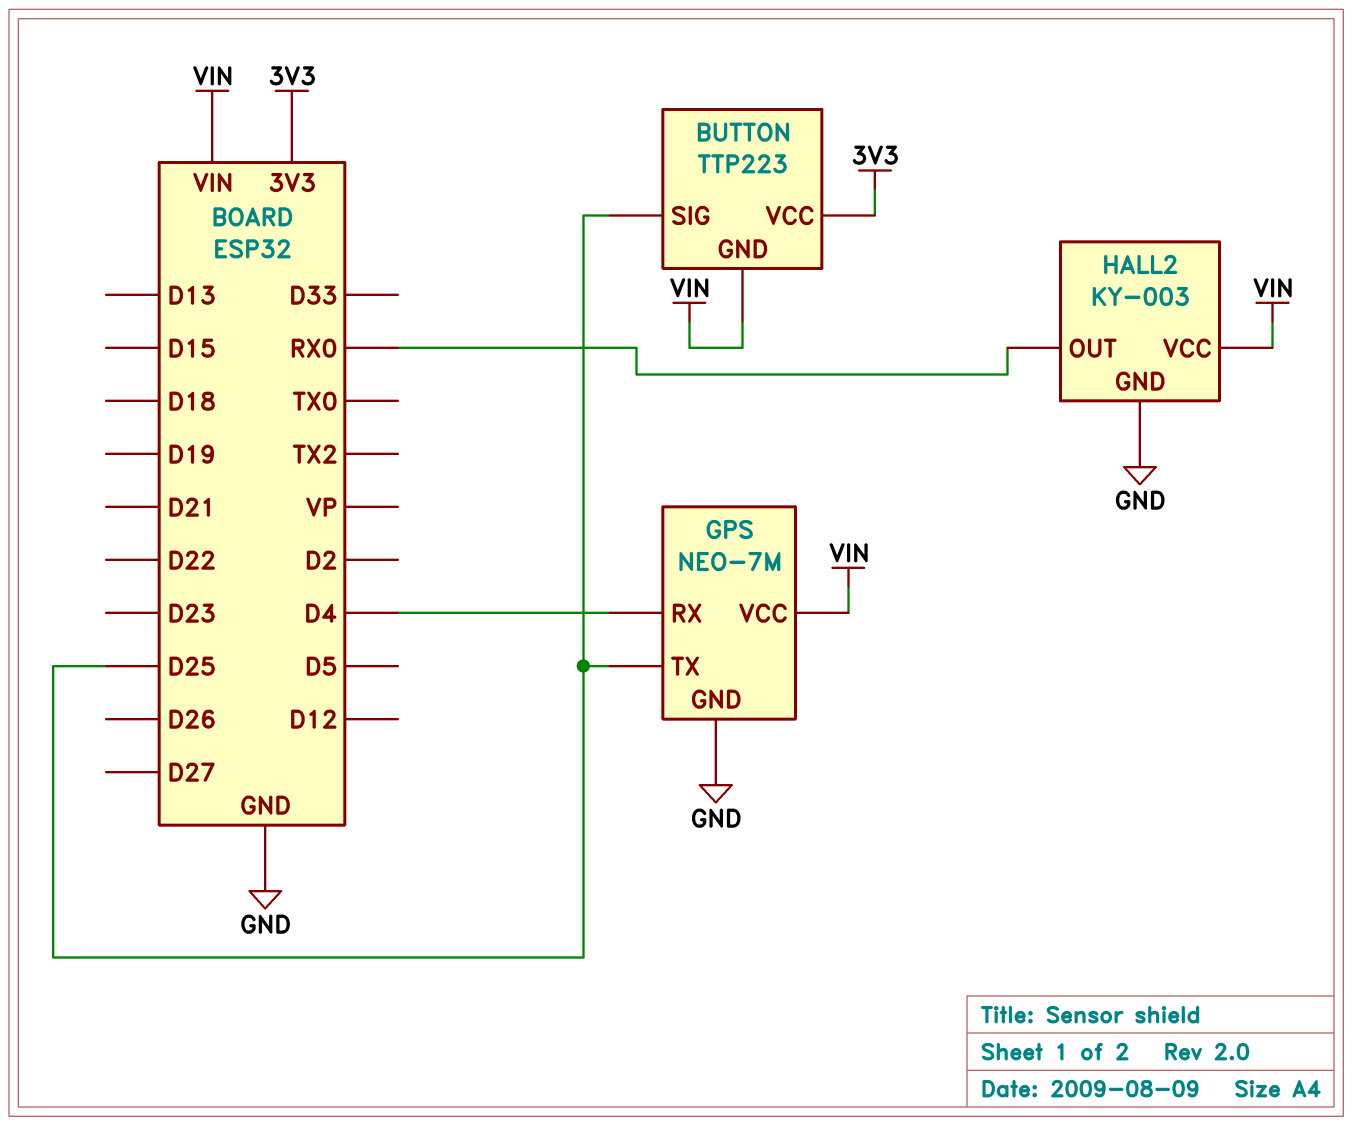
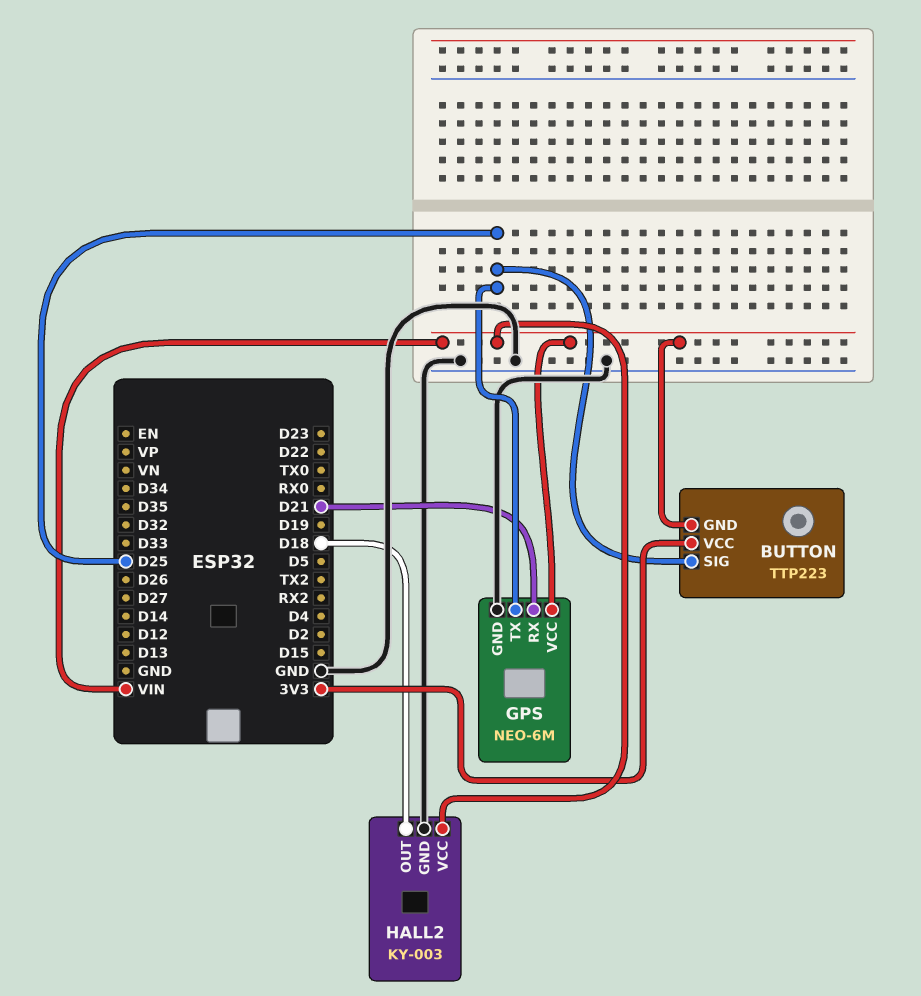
GPS: NEO-7M -> NEO-6M
GPS pin RX: D4 -> D21
HALL2 pin OUT: RX0 -> D18

